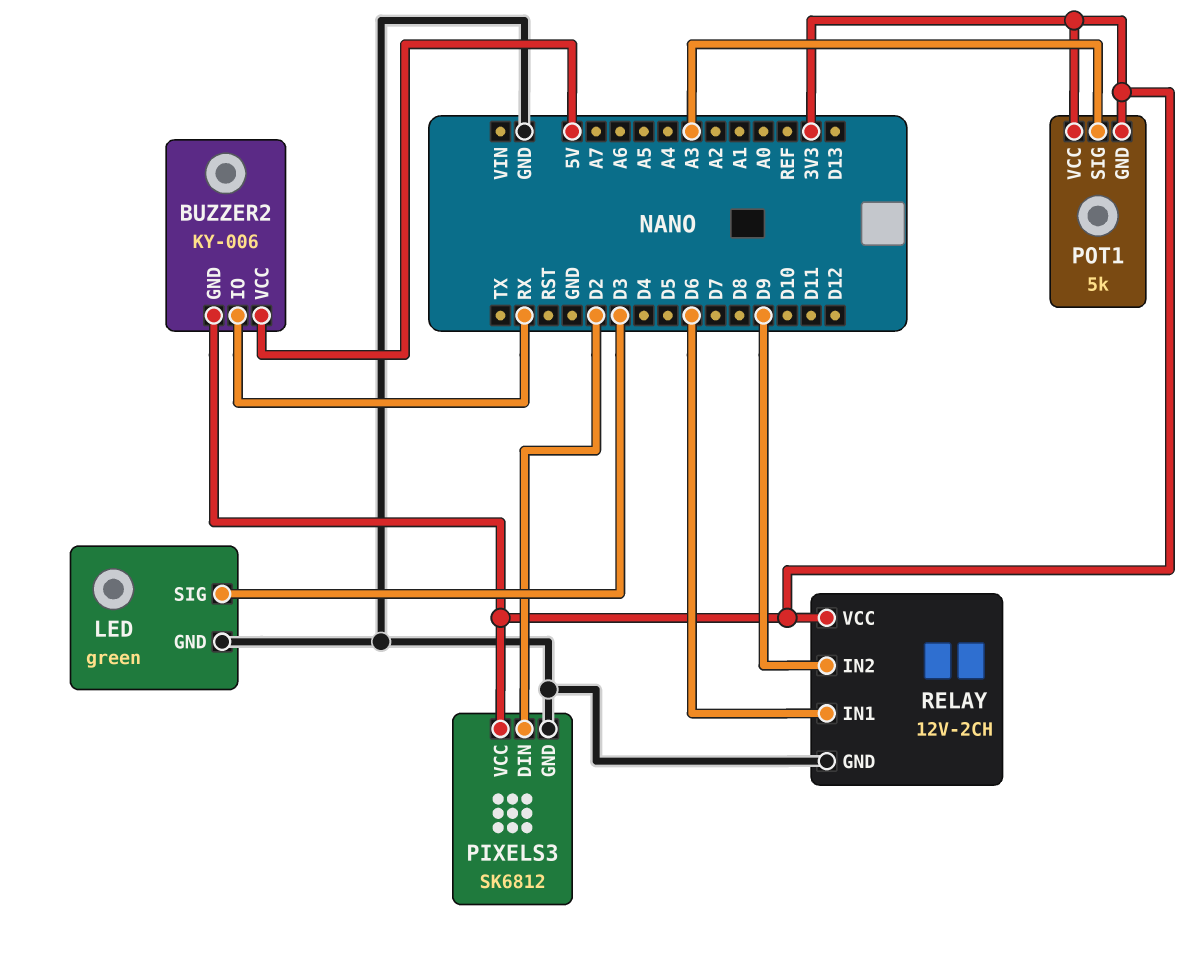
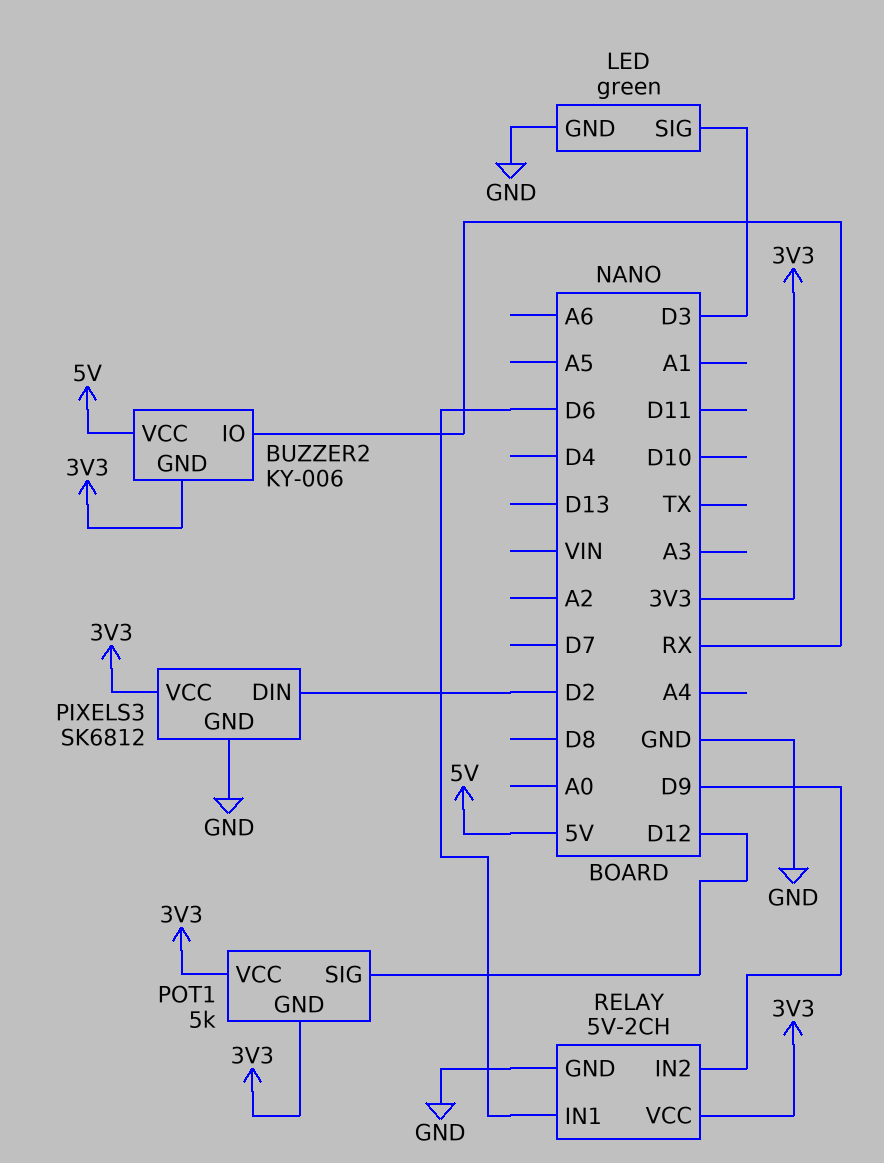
POT1 pin SIG: A3 -> D12
RELAY: 12V-2CH -> 5V-2CH

